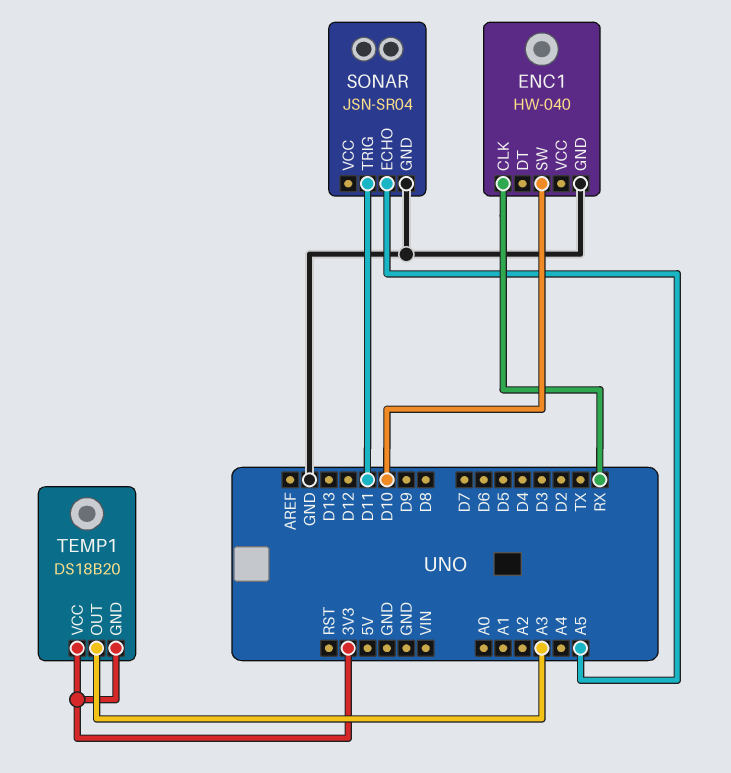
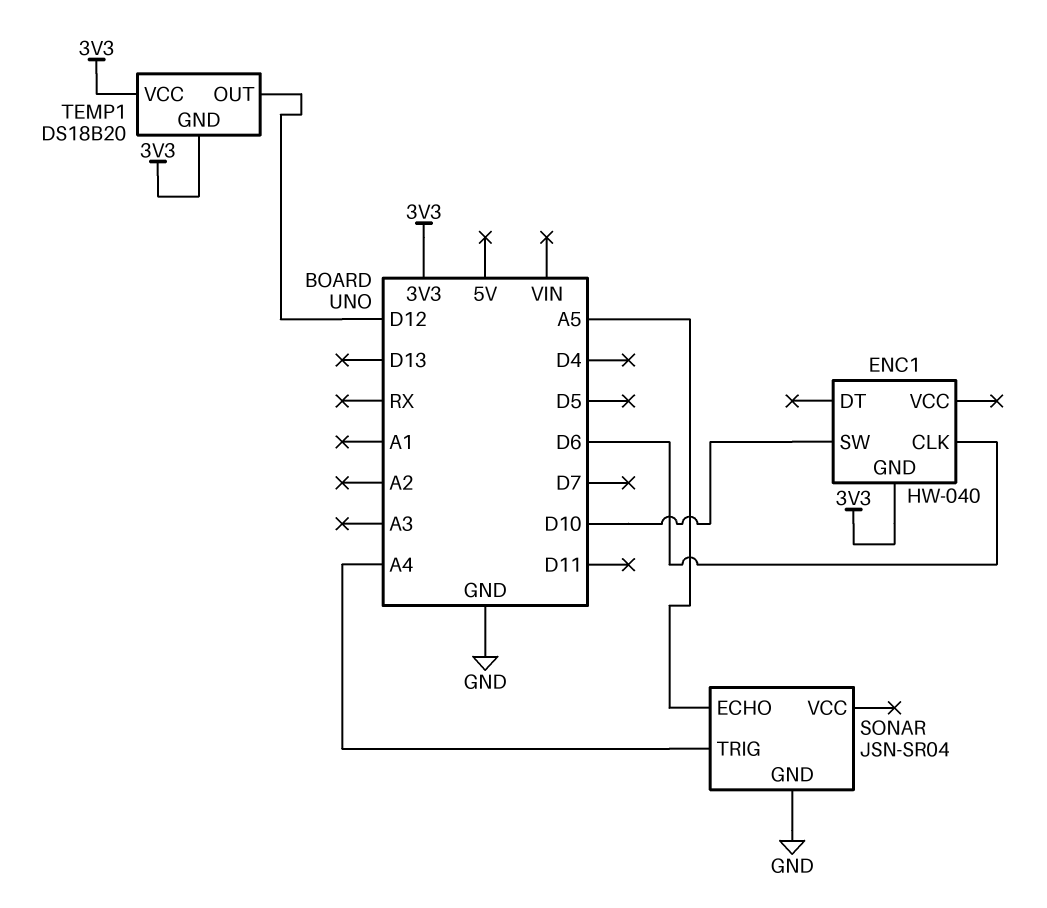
ENC1 pin CLK: RX -> D6
ENC1 pin GND: GND -> 3V3
SONAR pin TRIG: D11 -> A4
TEMP1 pin OUT: A3 -> D12

